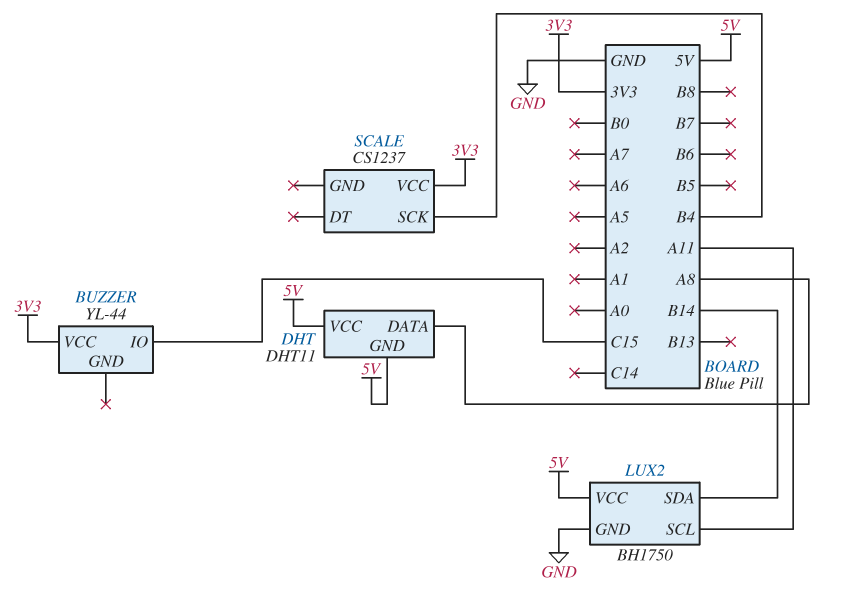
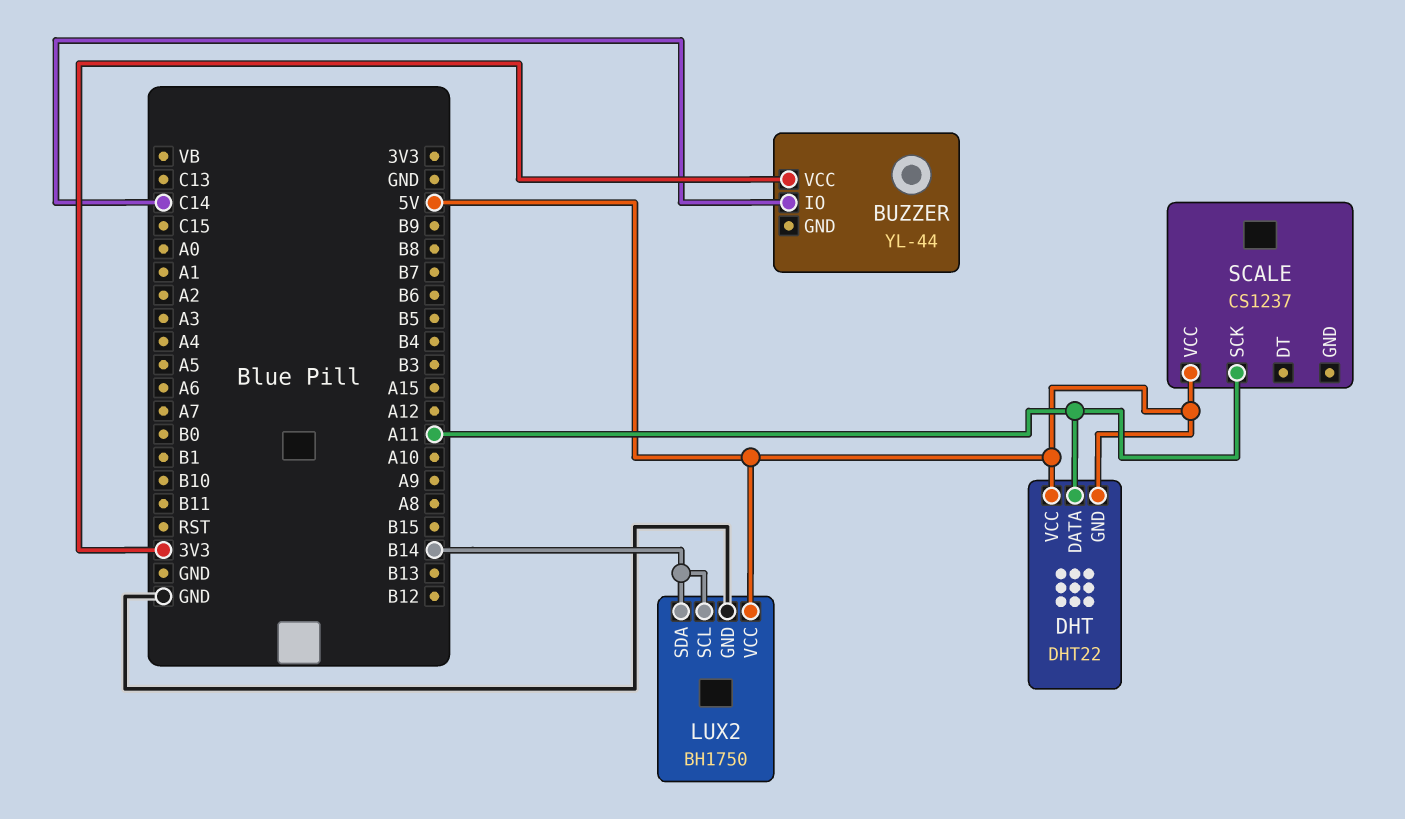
BUZZER pin IO: C15 -> C14
DHT: DHT11 -> DHT22
DHT pin DATA: A8 -> A11
LUX2 pin SCL: A11 -> B14
SCALE pin SCK: B4 -> A11
SCALE pin VCC: 3V3 -> 5V

